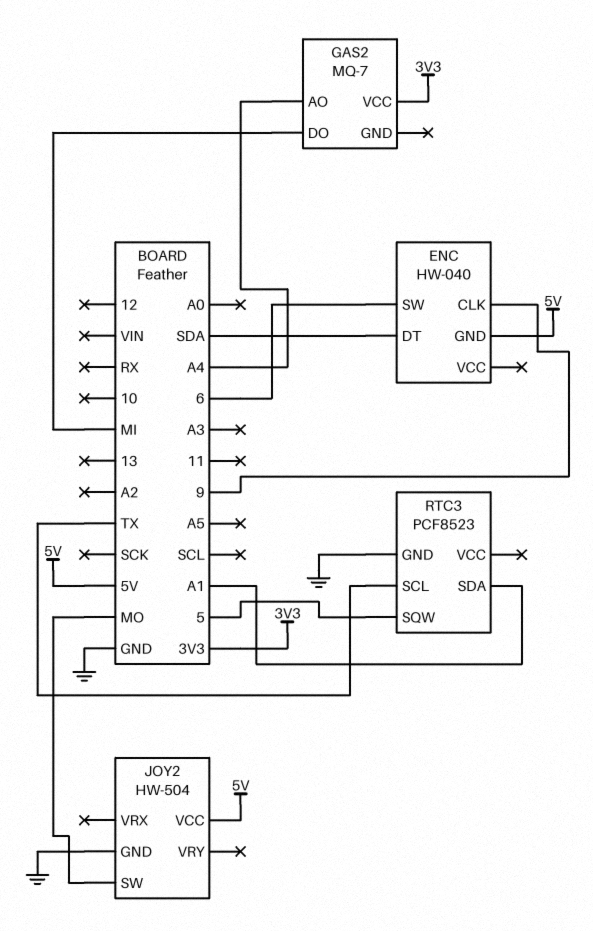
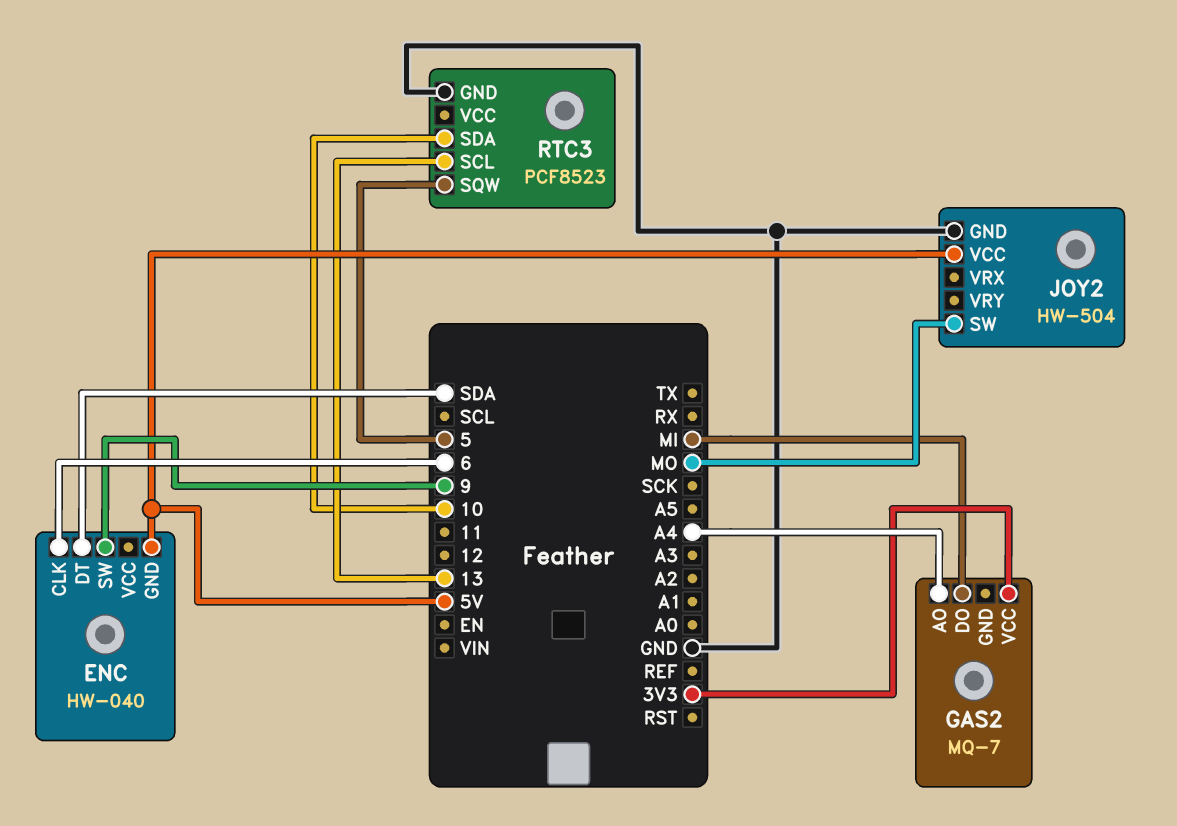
ENC pin CLK: 9 -> 6
ENC pin SW: 6 -> 9
RTC3 pin SCL: TX -> 13
RTC3 pin SDA: A1 -> 10

